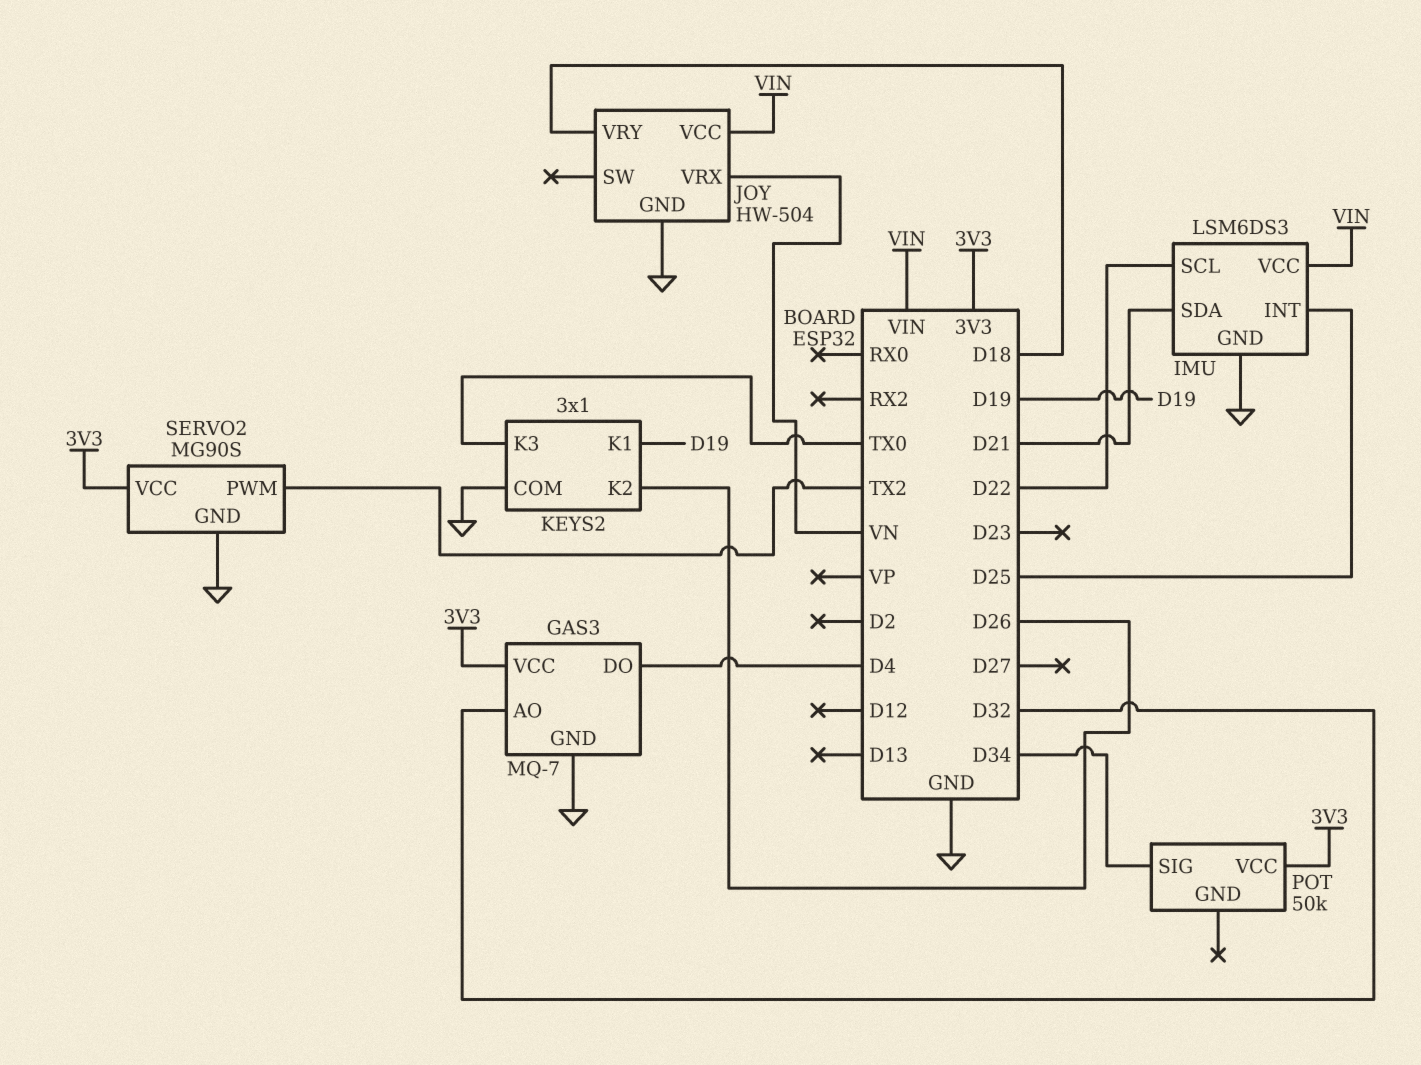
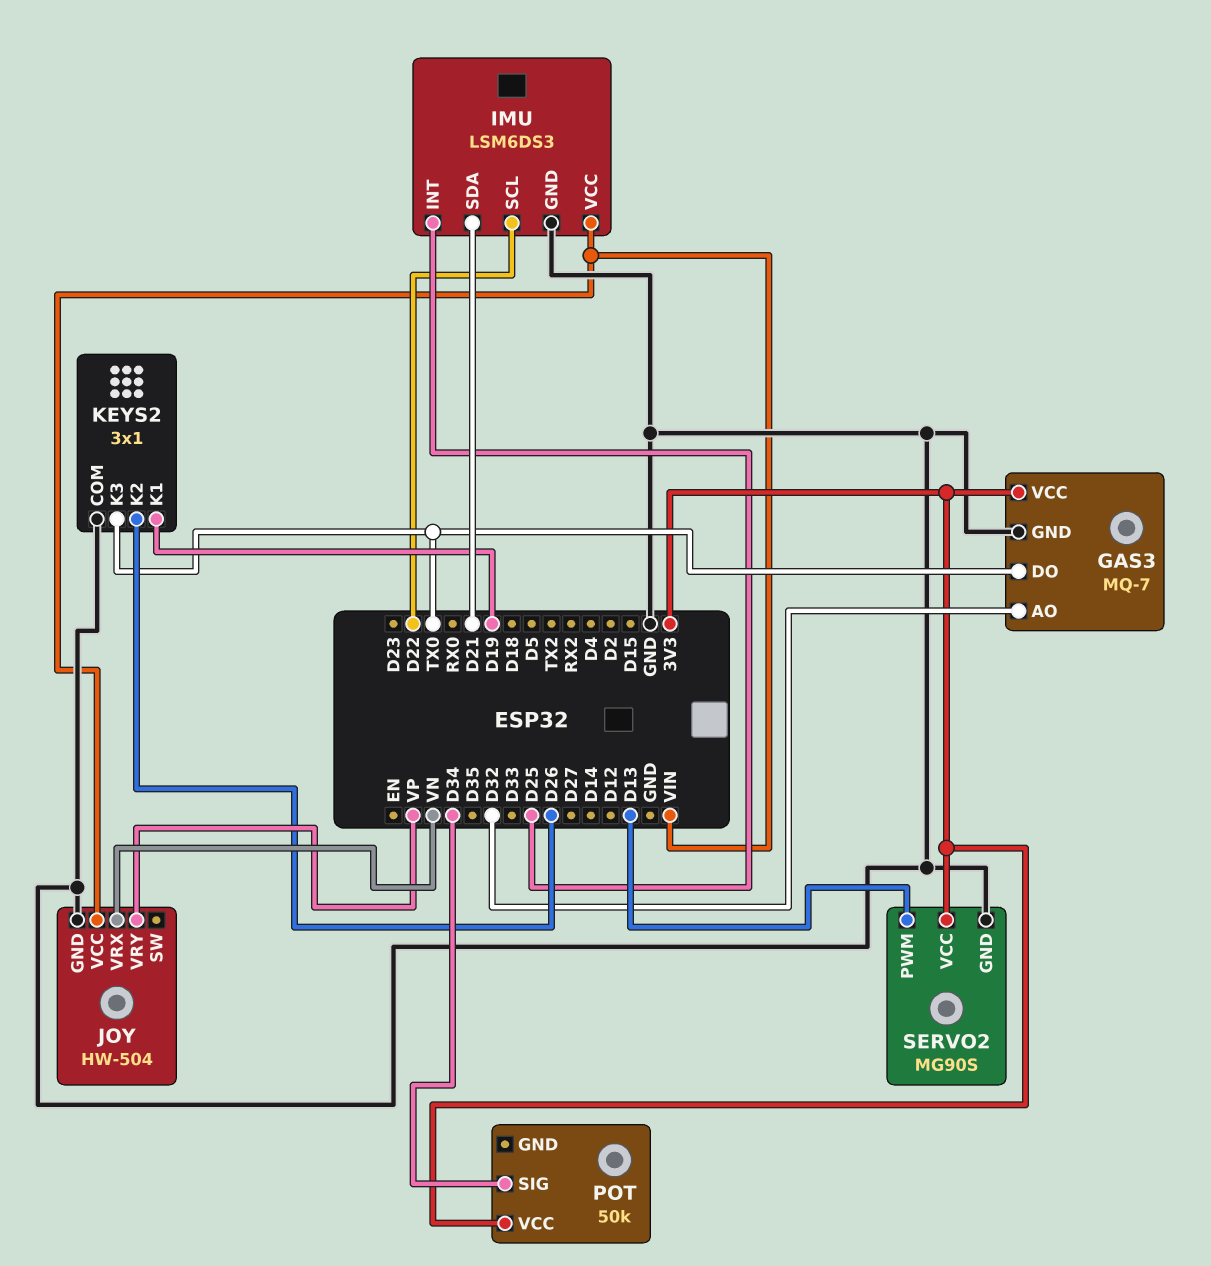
GAS3 pin DO: D4 -> TX0
JOY pin VRY: D18 -> VP
SERVO2 pin PWM: TX2 -> D13

